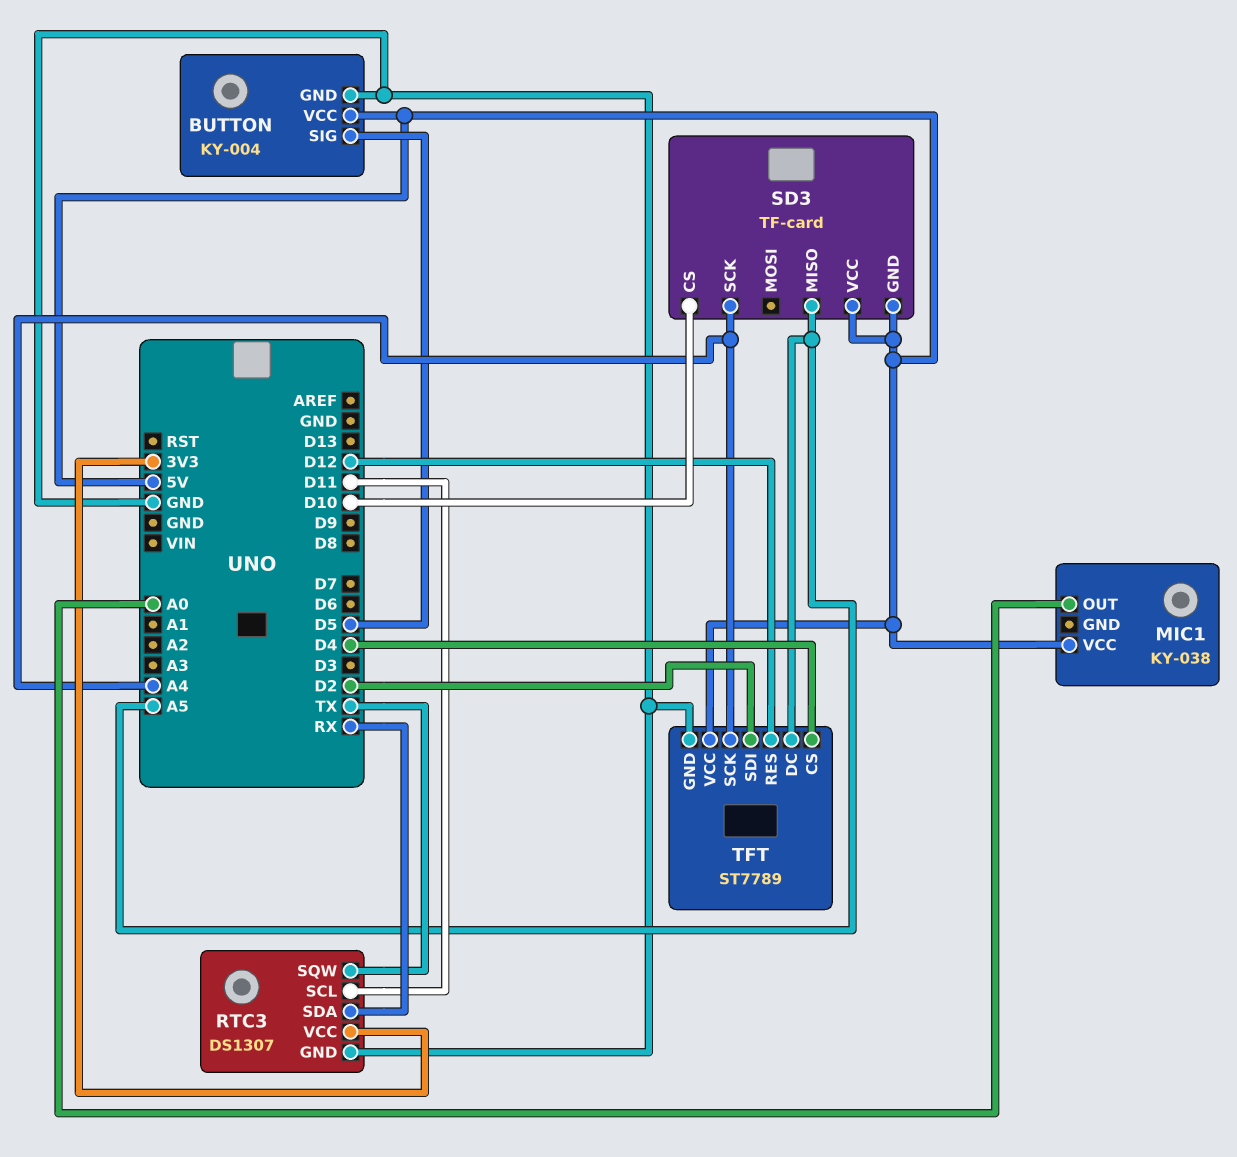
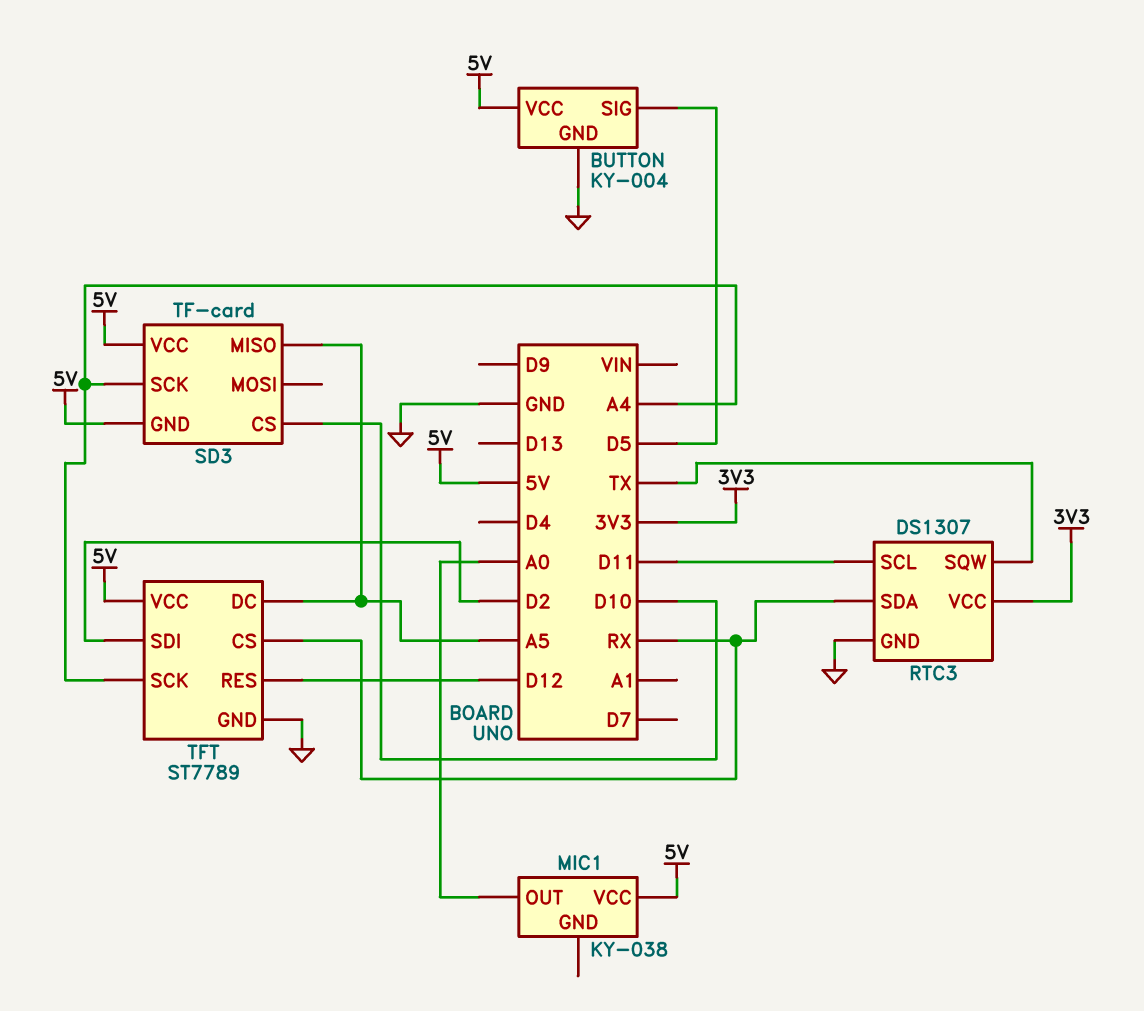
TFT pin CS: D4 -> RX

